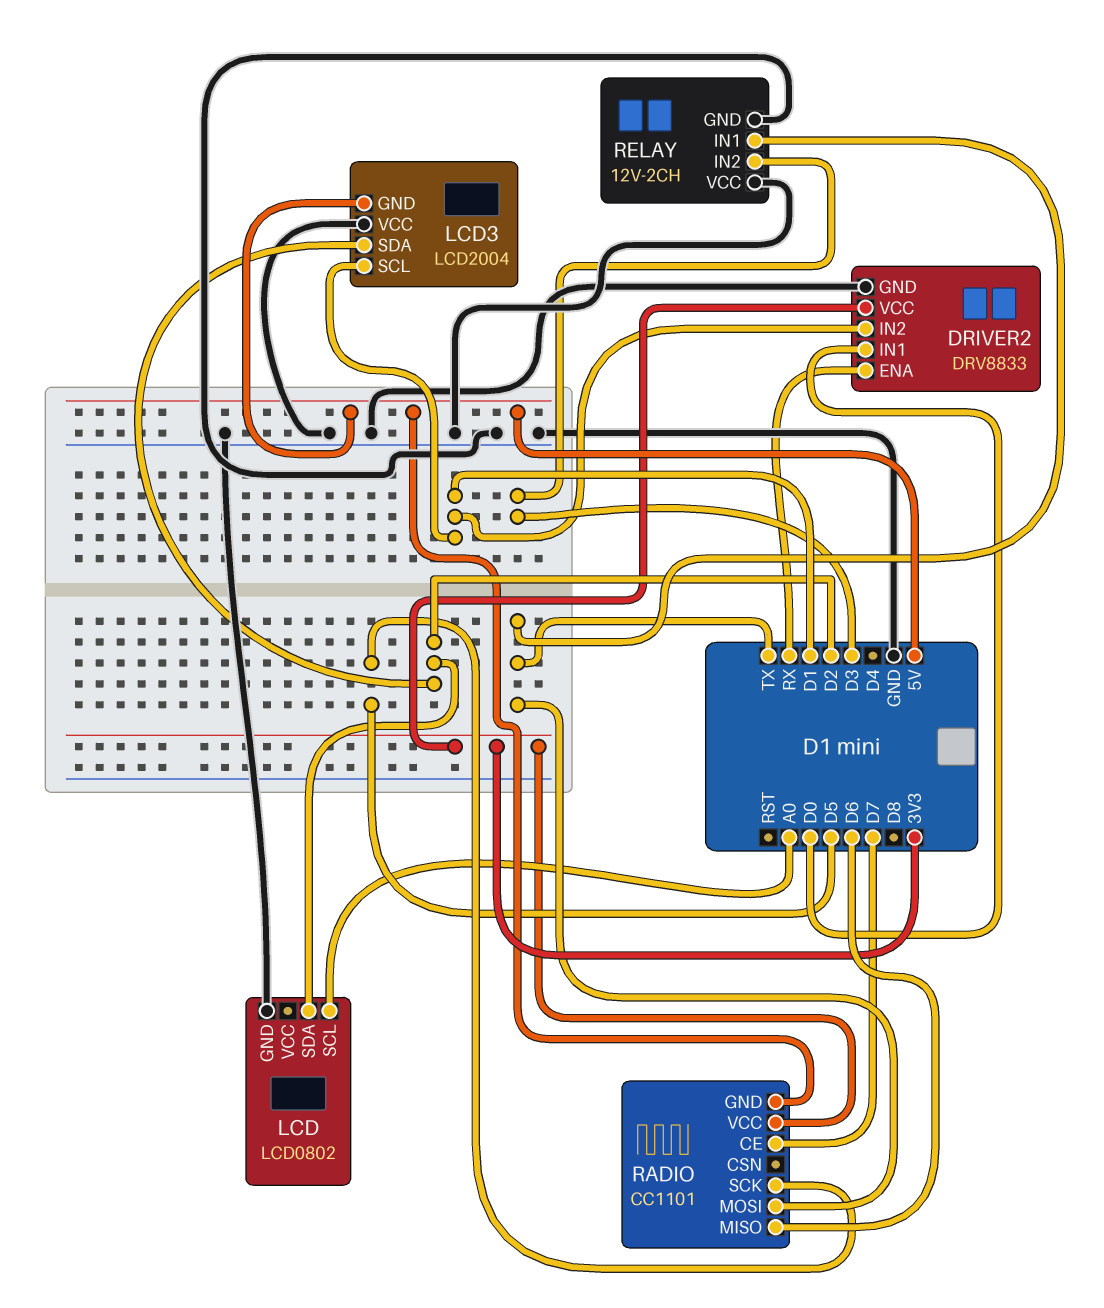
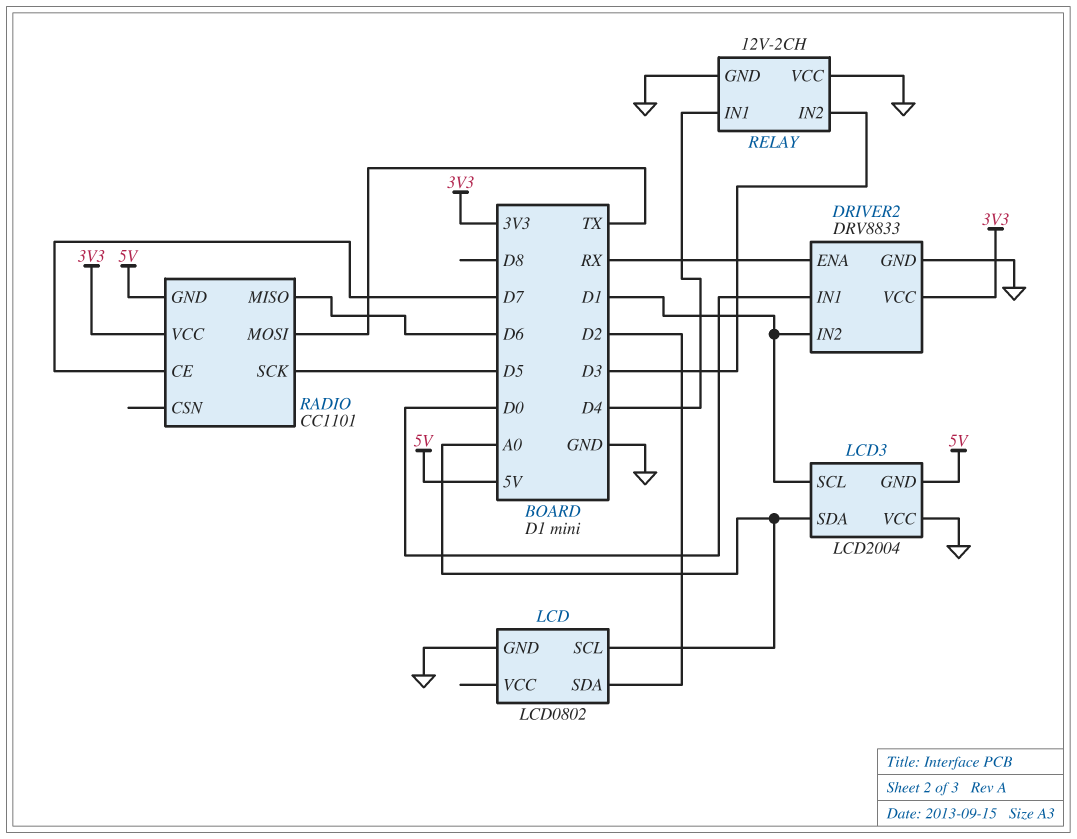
LCD3 pin SDA: D2 -> A0
RELAY pin IN1: TX -> D4

